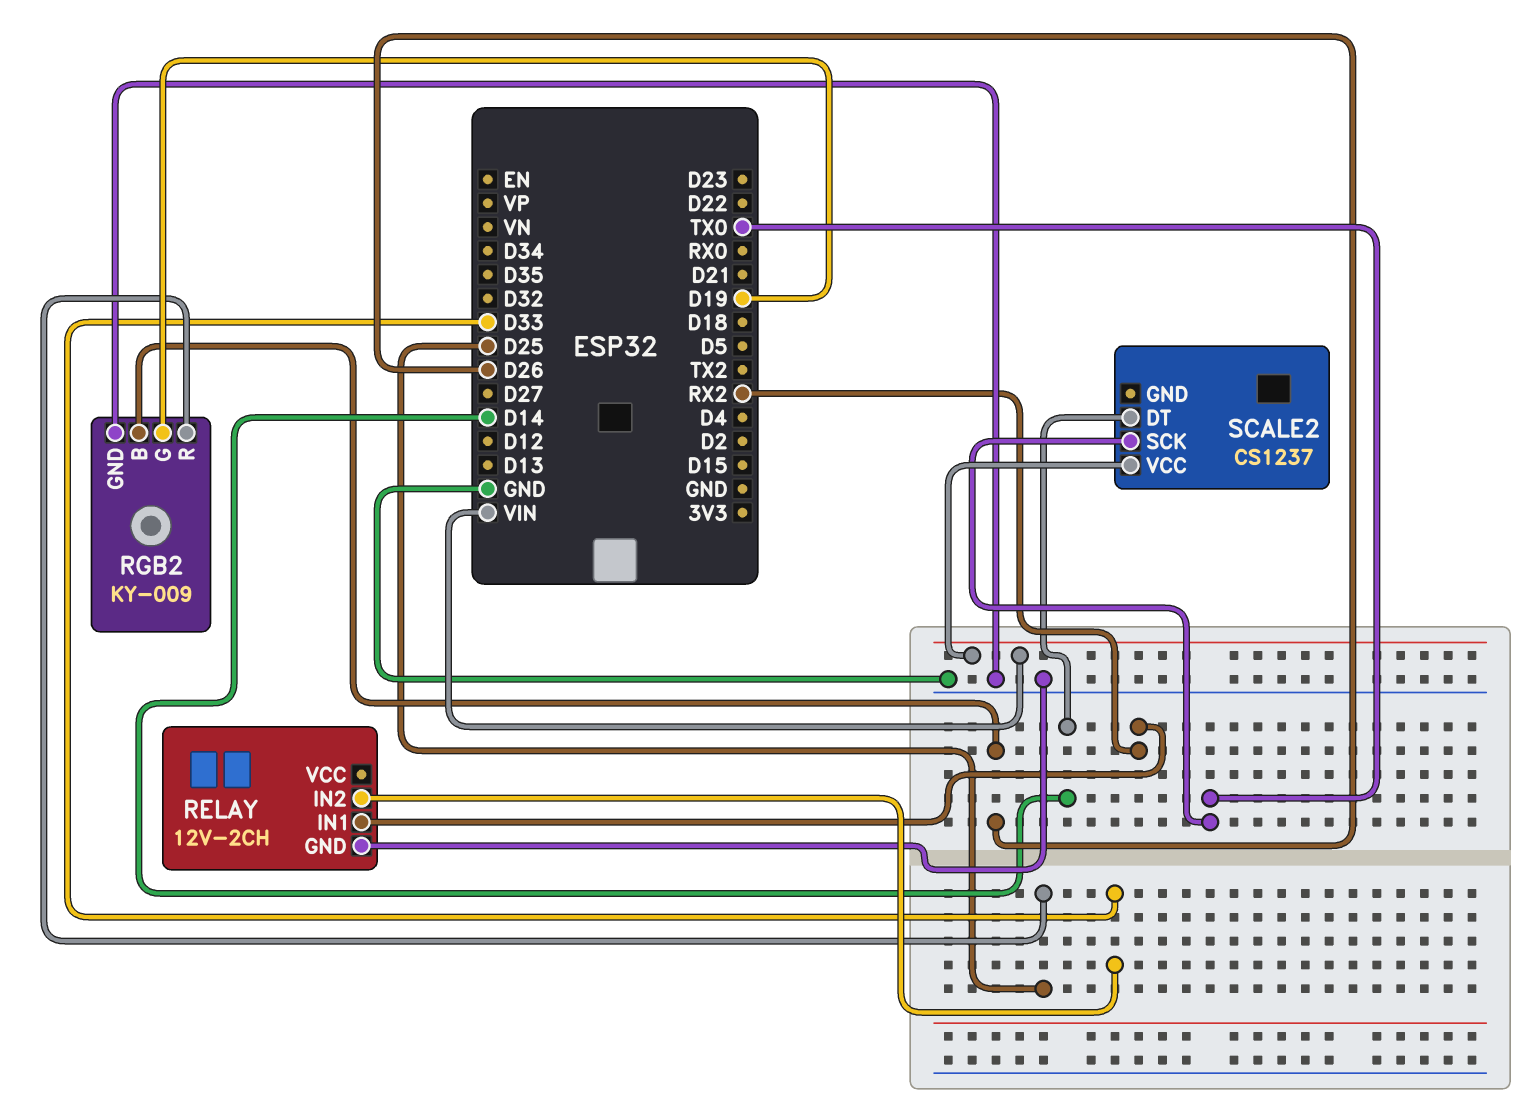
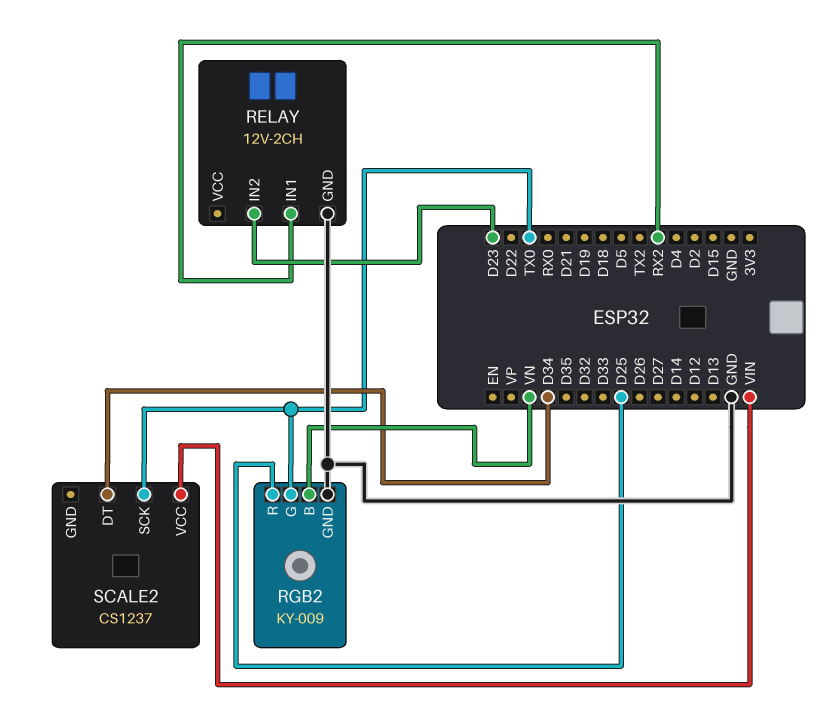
RELAY pin IN2: D33 -> D23
RGB2 pin B: D26 -> VN
RGB2 pin G: D19 -> TX0
SCALE2 pin DT: D14 -> D34

